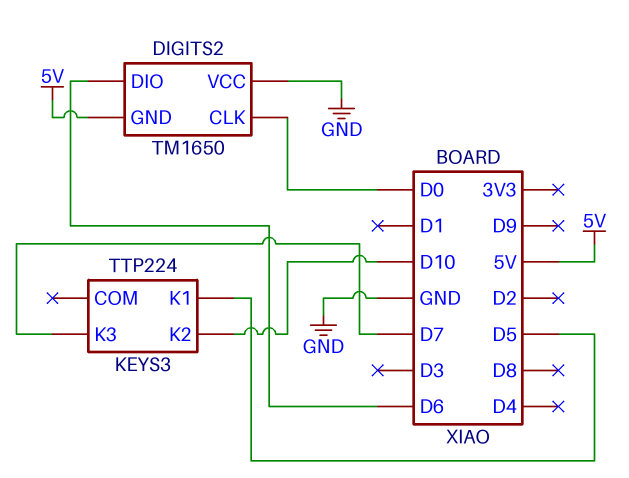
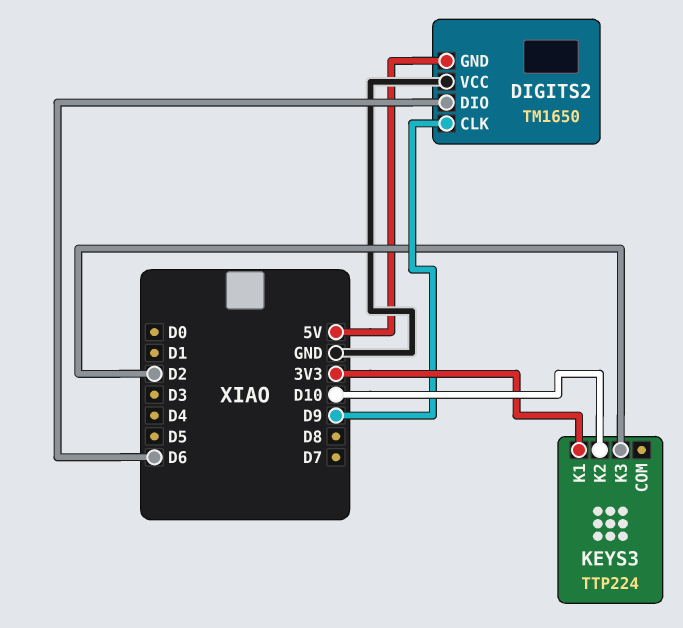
DIGITS2 pin CLK: D0 -> D9
KEYS3 pin K1: D5 -> 3V3
KEYS3 pin K3: D7 -> D2

